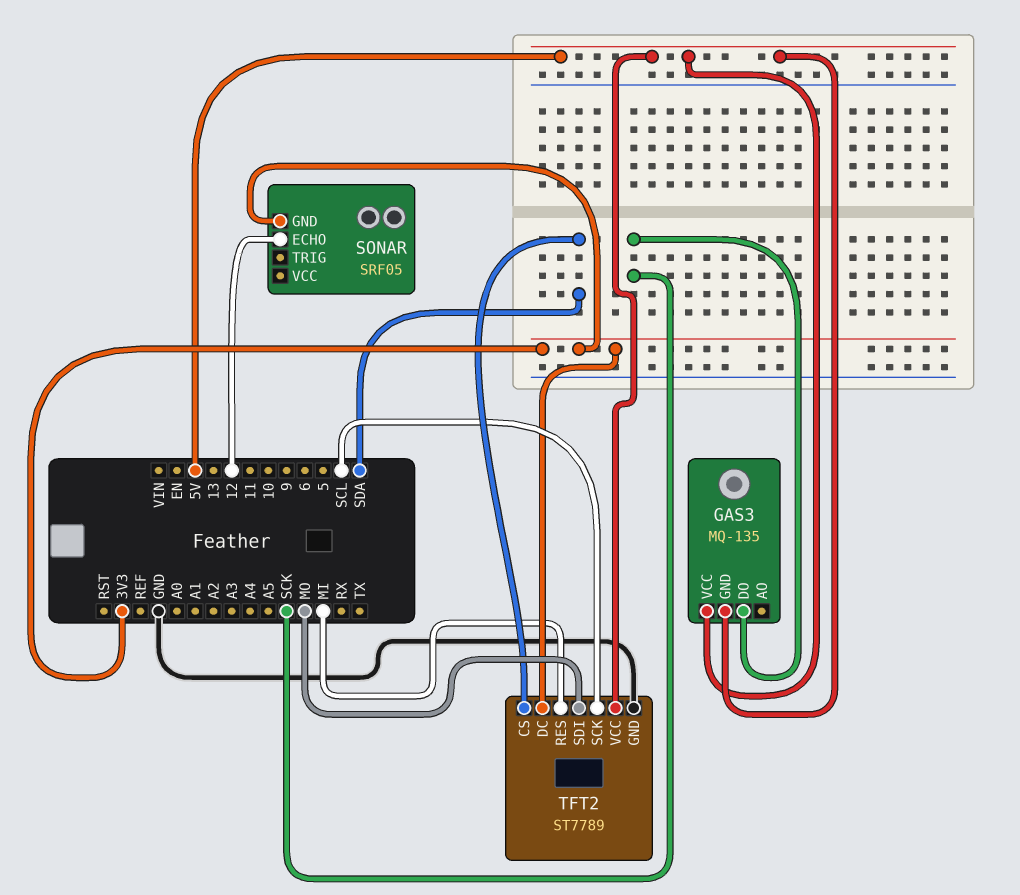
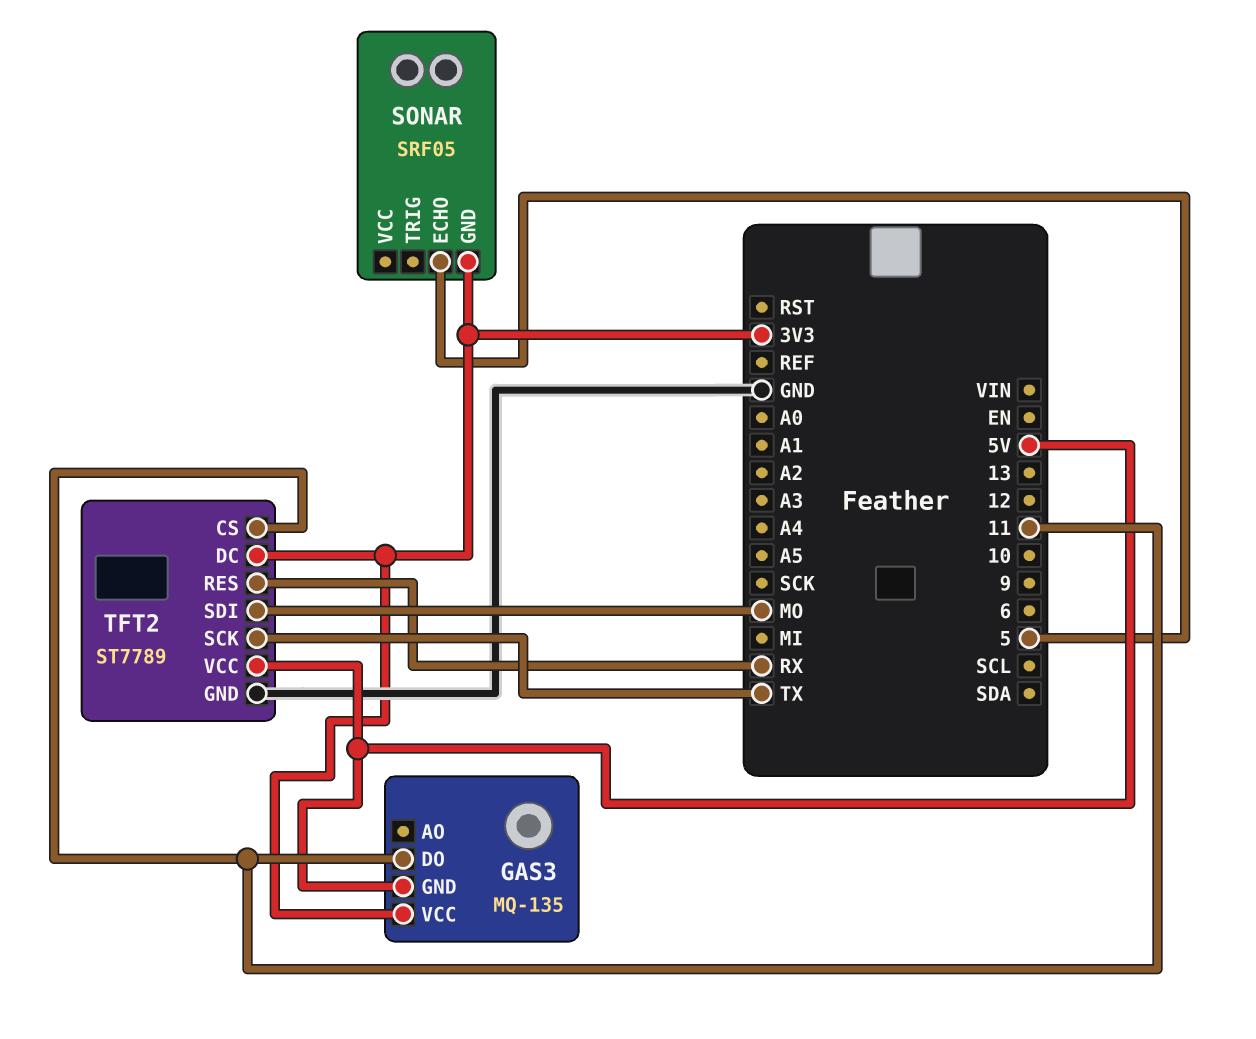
GAS3 pin DO: SCK -> 11
GAS3 pin VCC: 5V -> 3V3
SONAR pin ECHO: 12 -> 5
TFT2 pin CS: SDA -> 11
TFT2 pin RES: MI -> RX
TFT2 pin SCK: SCL -> TX

